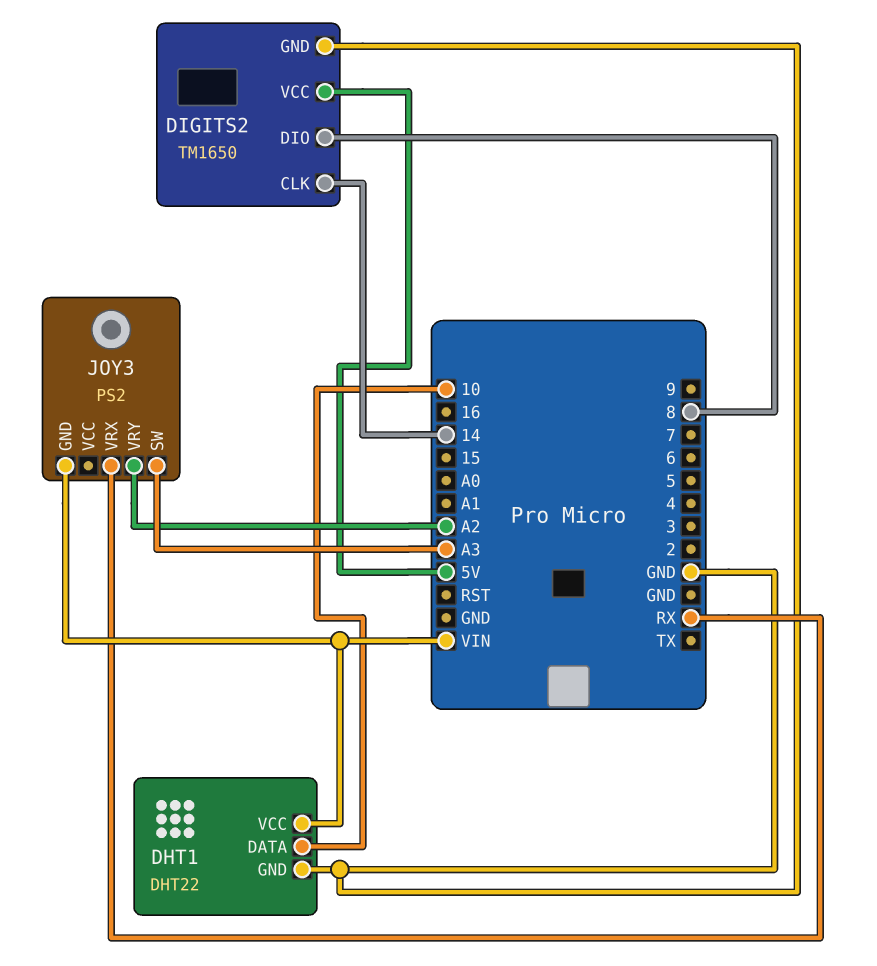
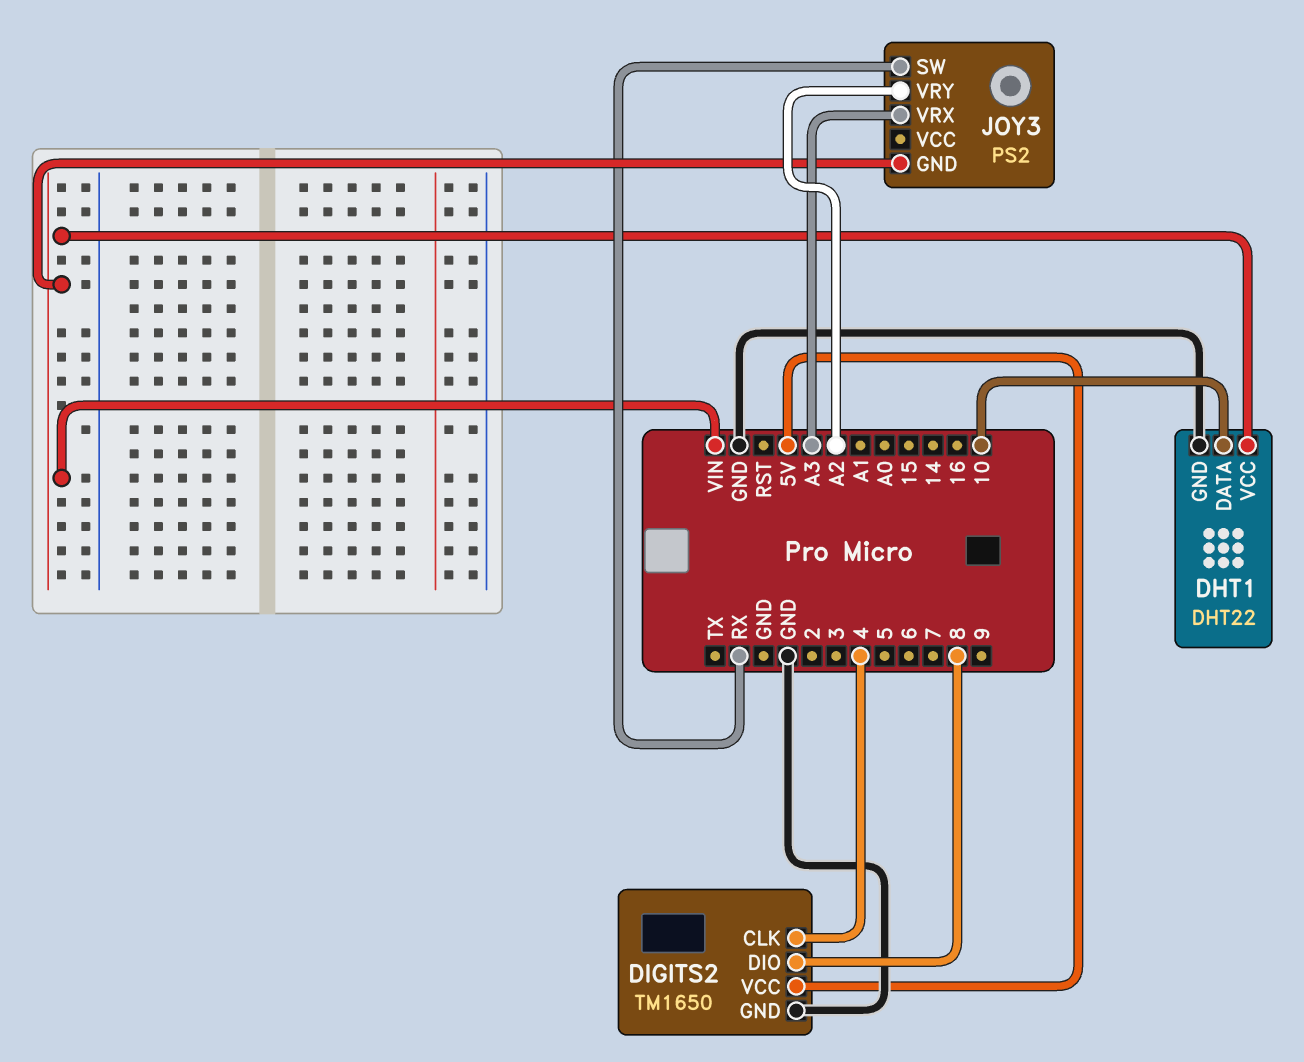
DIGITS2 pin CLK: 14 -> 4
JOY3 pin SW: A3 -> RX
JOY3 pin VRX: RX -> A3

